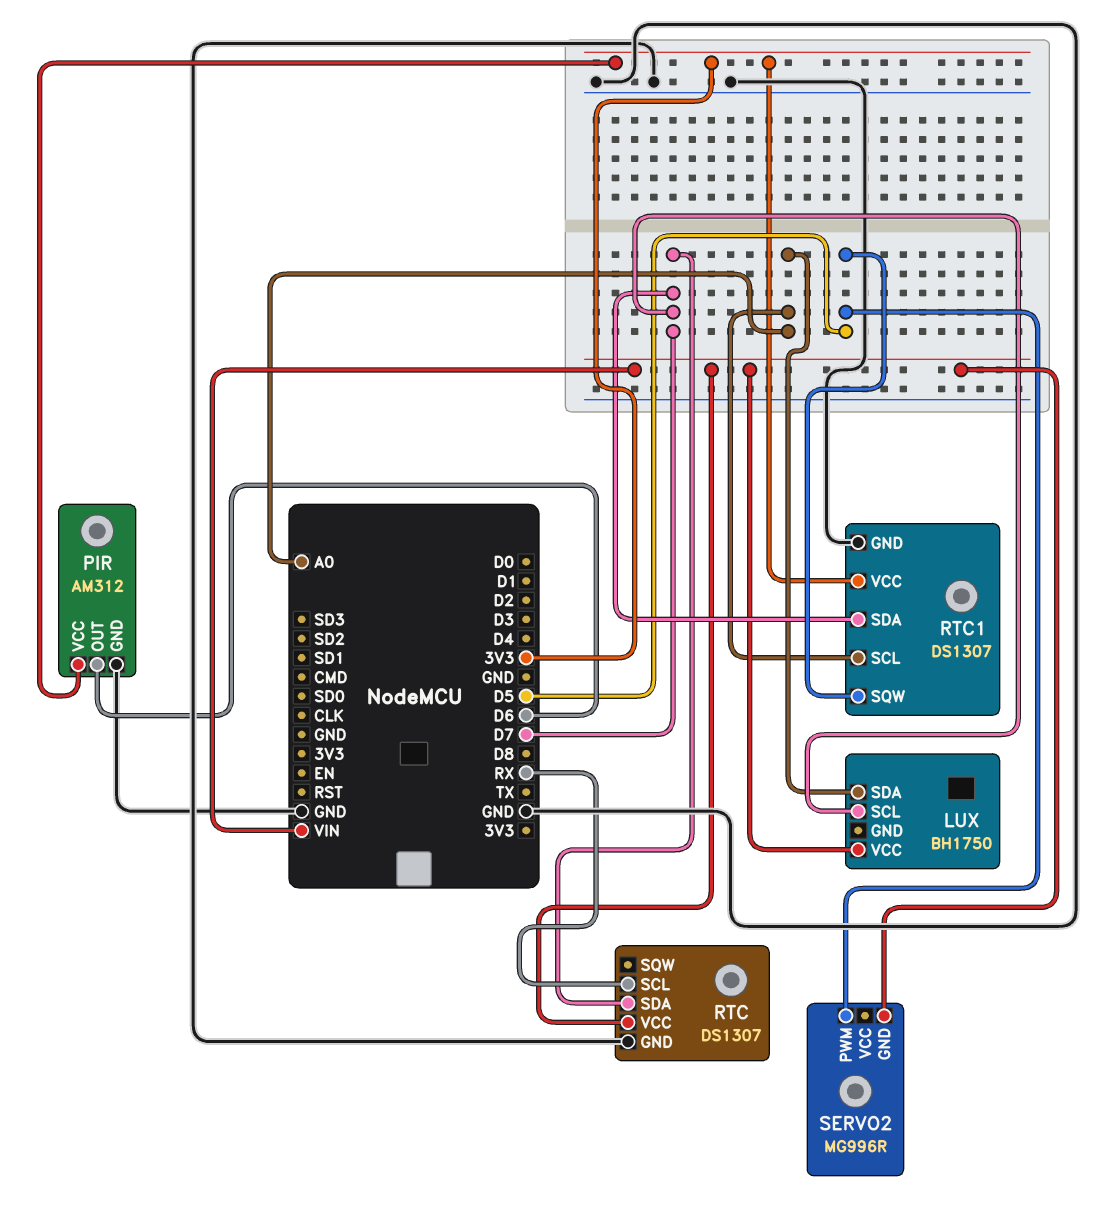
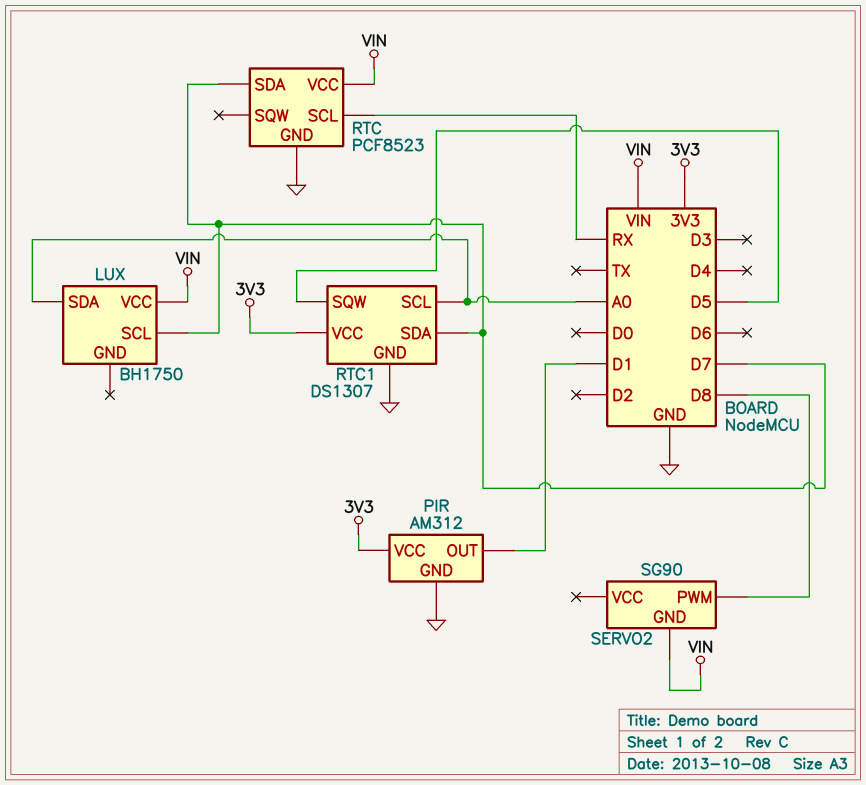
PIR pin OUT: D6 -> D1
RTC: DS1307 -> PCF8523
SERVO2: MG996R -> SG90
SERVO2 pin PWM: D5 -> D8

